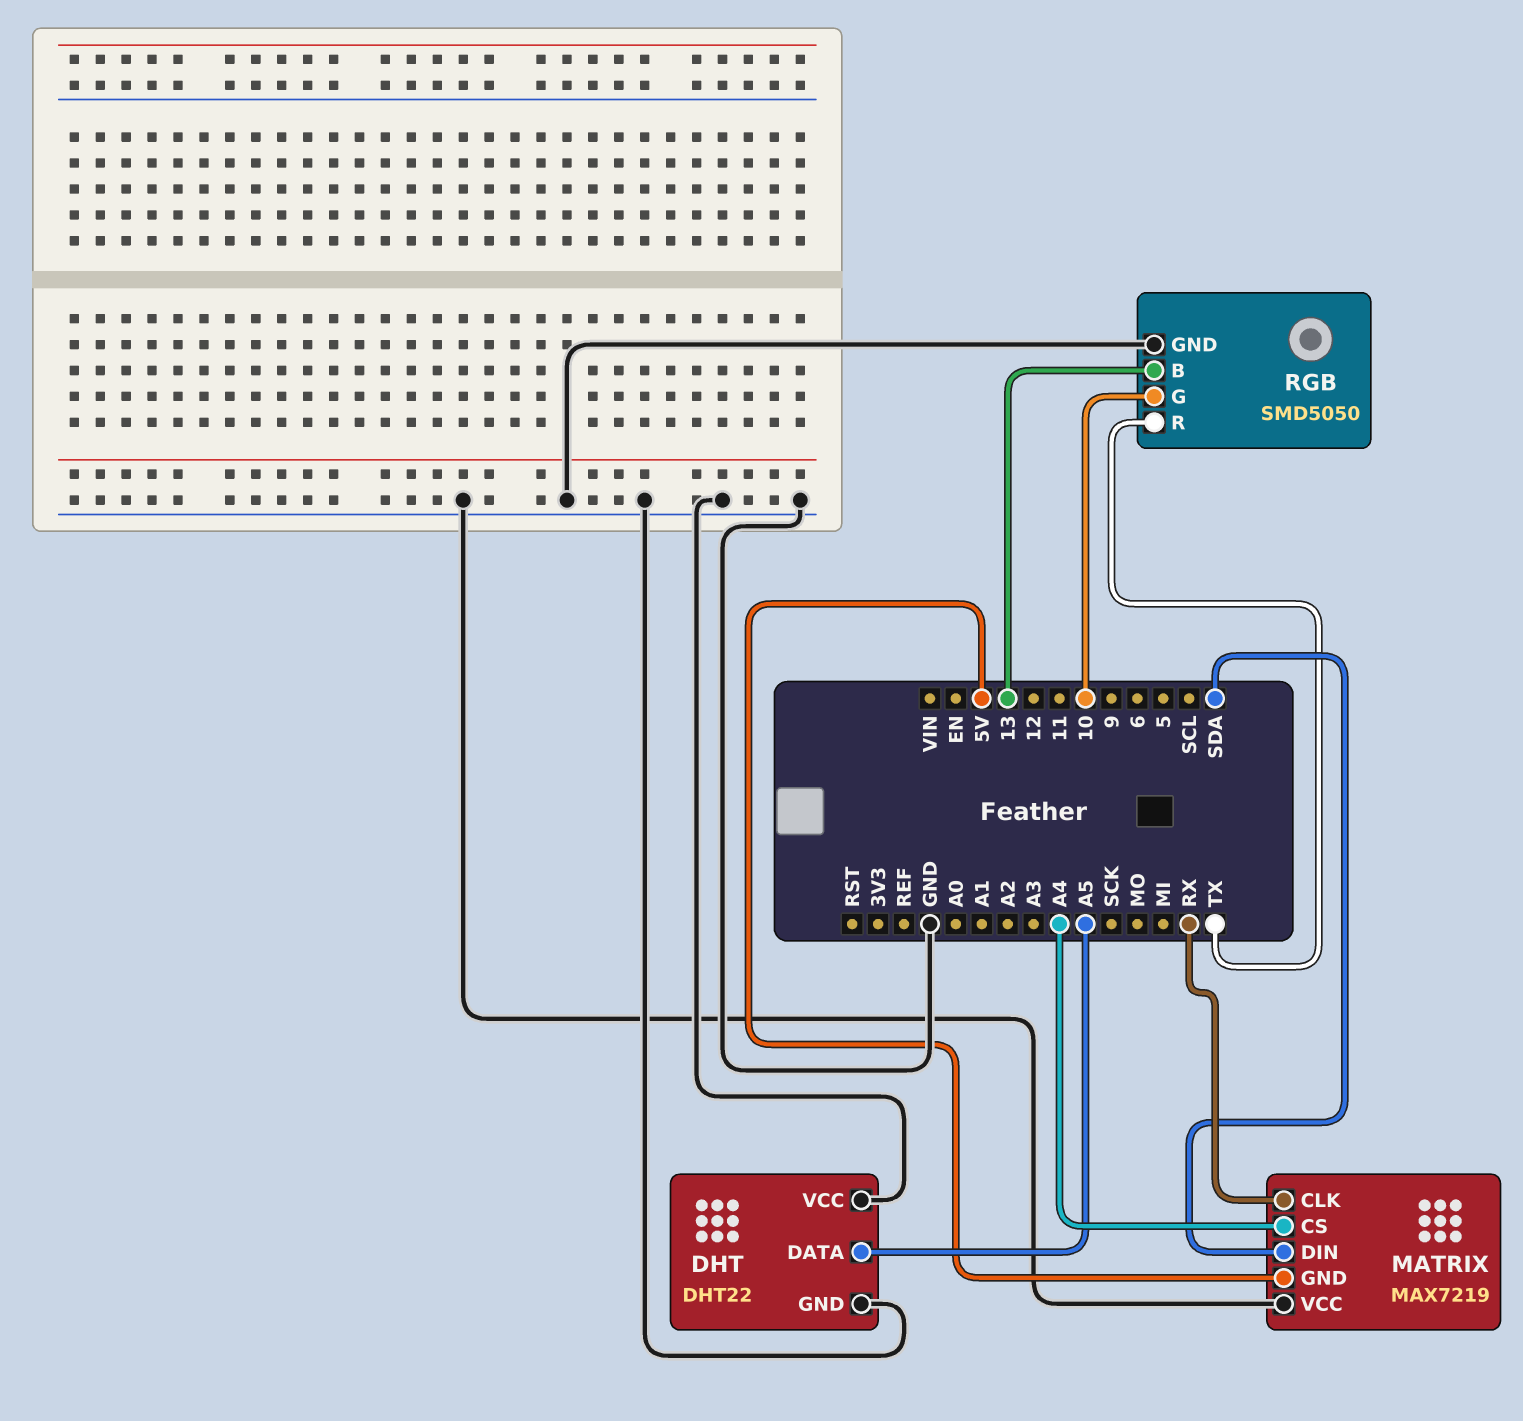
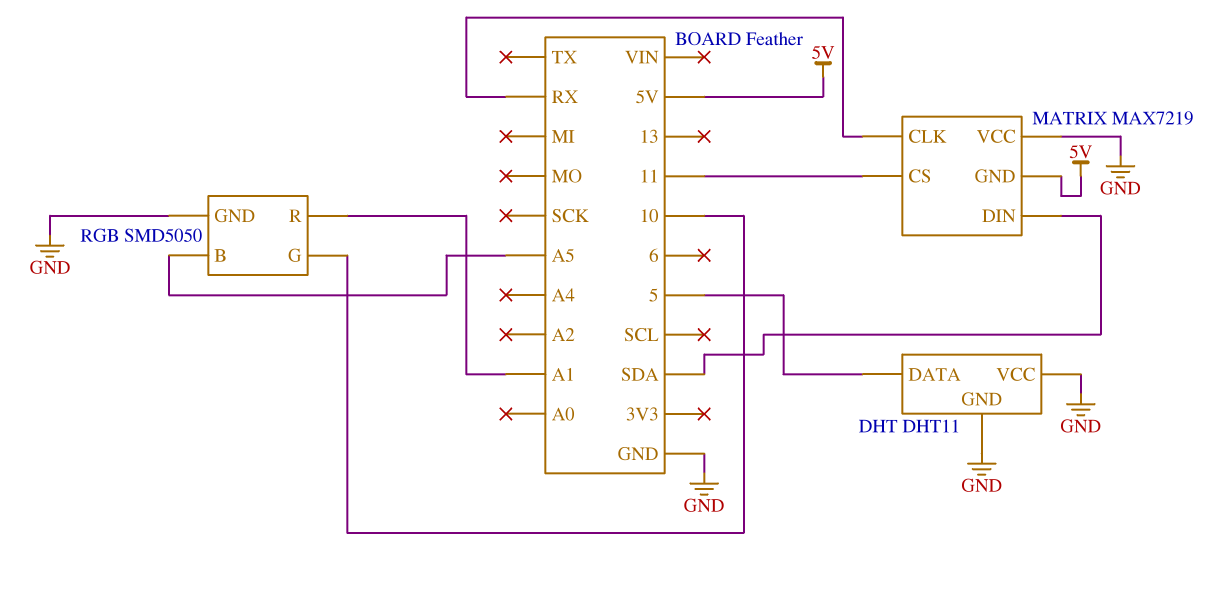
DHT: DHT22 -> DHT11
DHT pin DATA: A5 -> 5
MATRIX pin CS: A4 -> 11
RGB pin B: 13 -> A5
RGB pin R: TX -> A1

